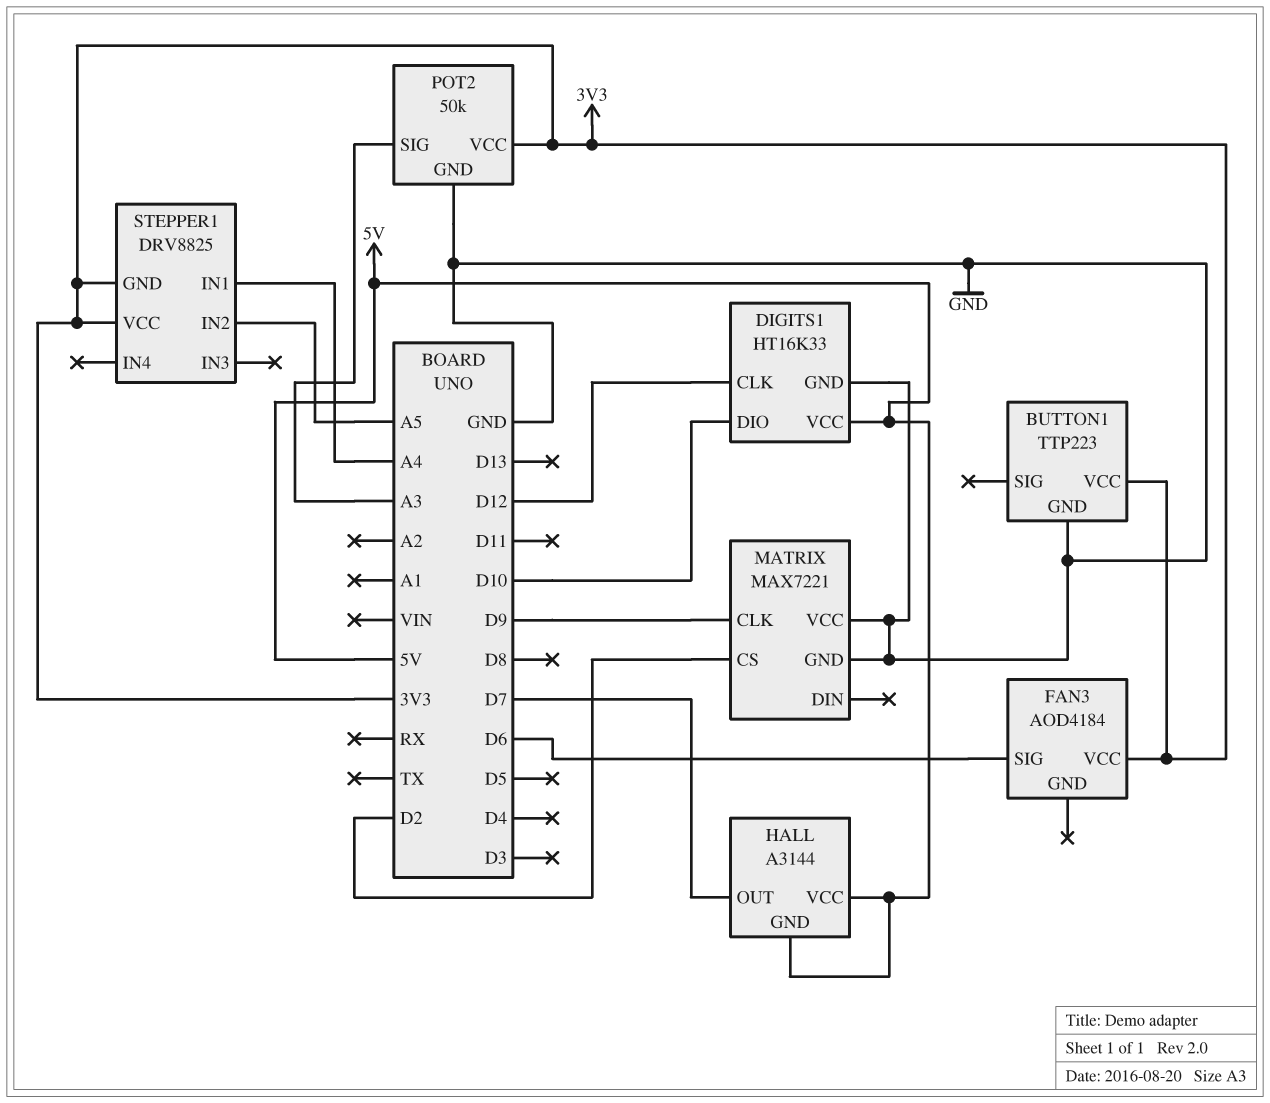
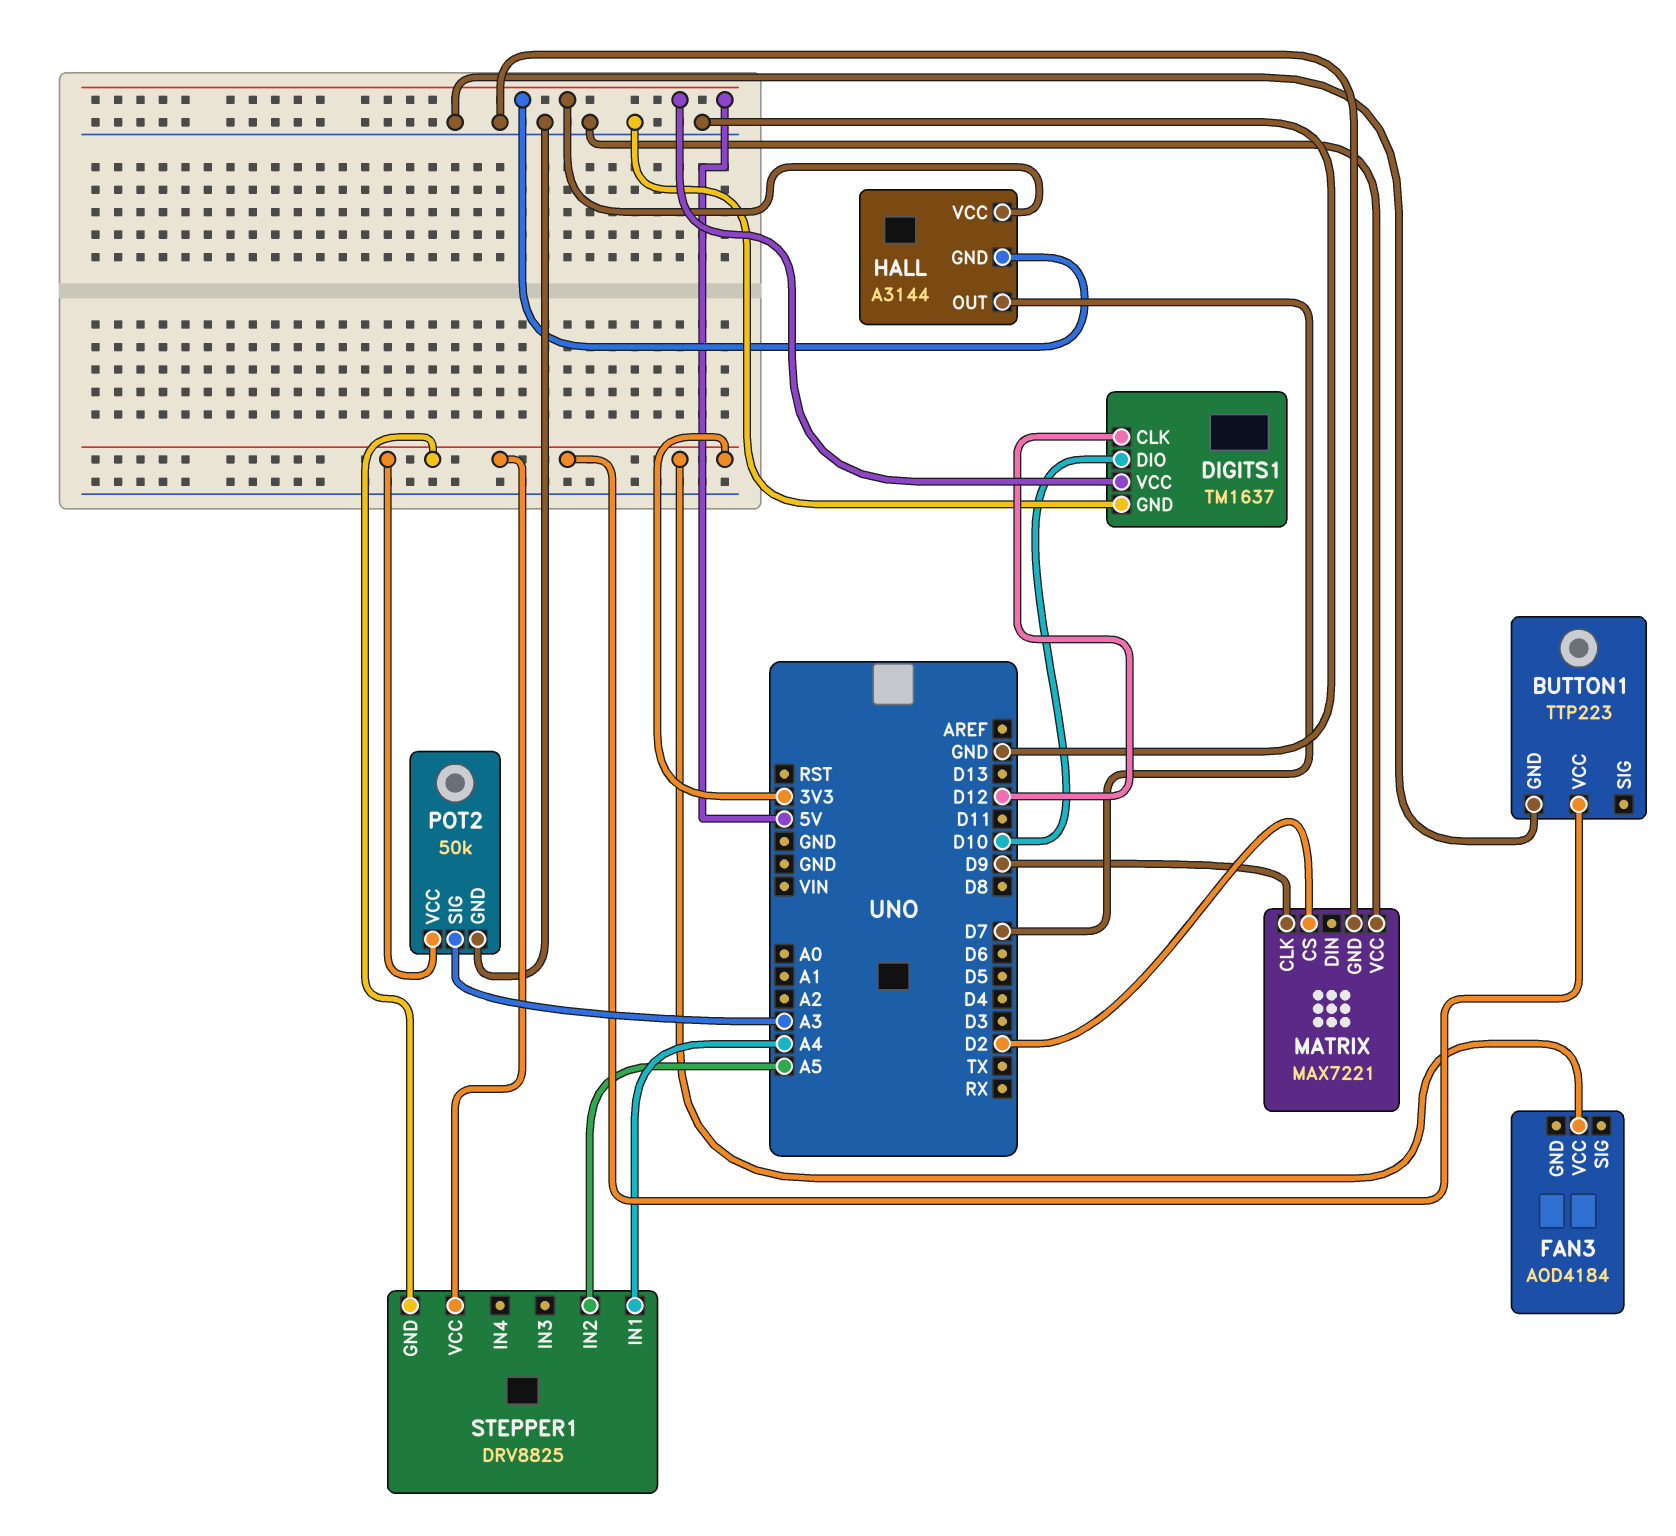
DIGITS1: HT16K33 -> TM1637
FAN3 pin SIG: D6 -> none

